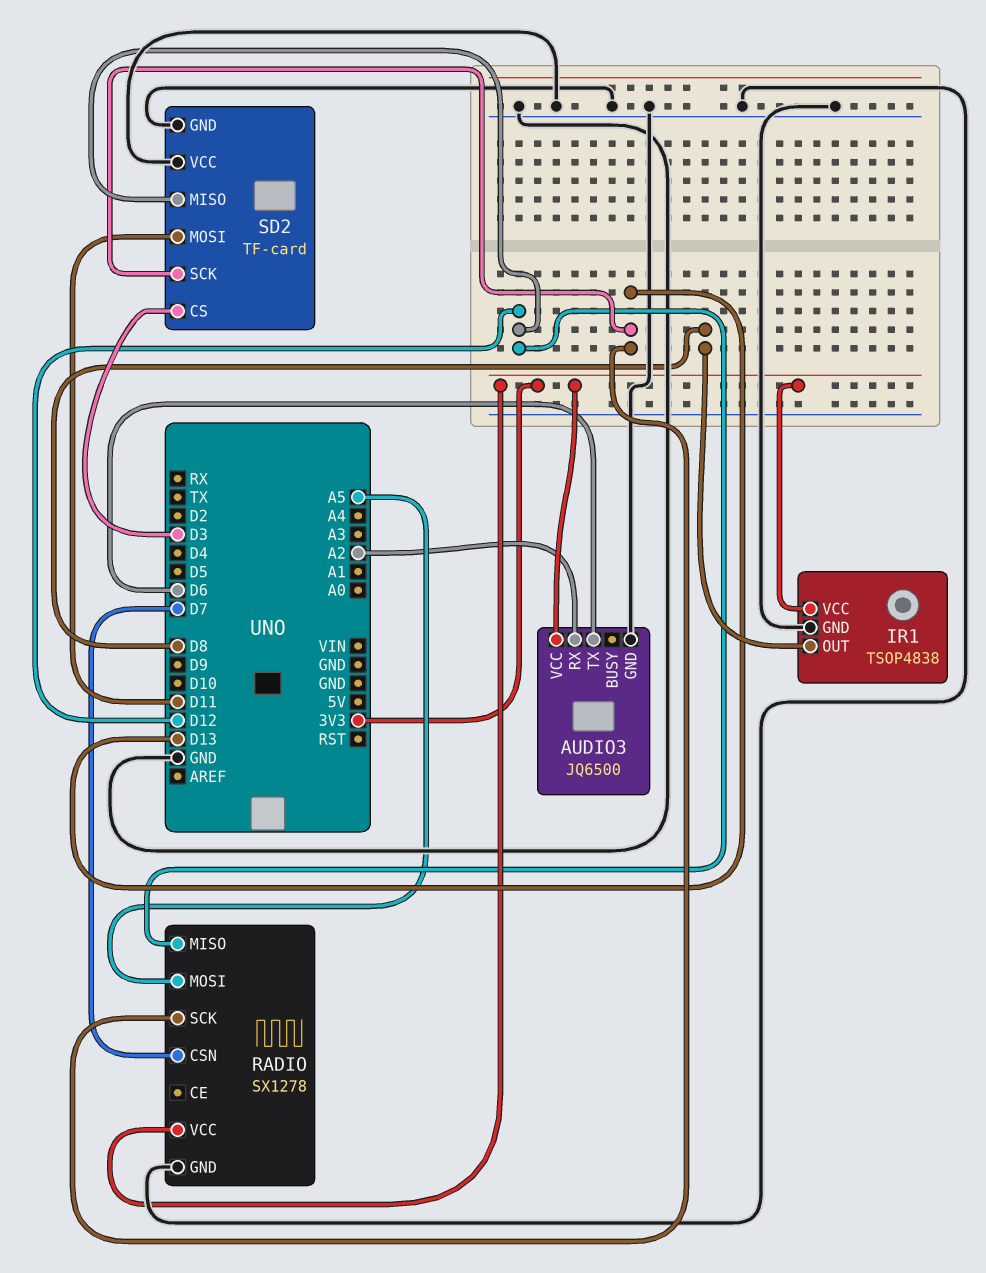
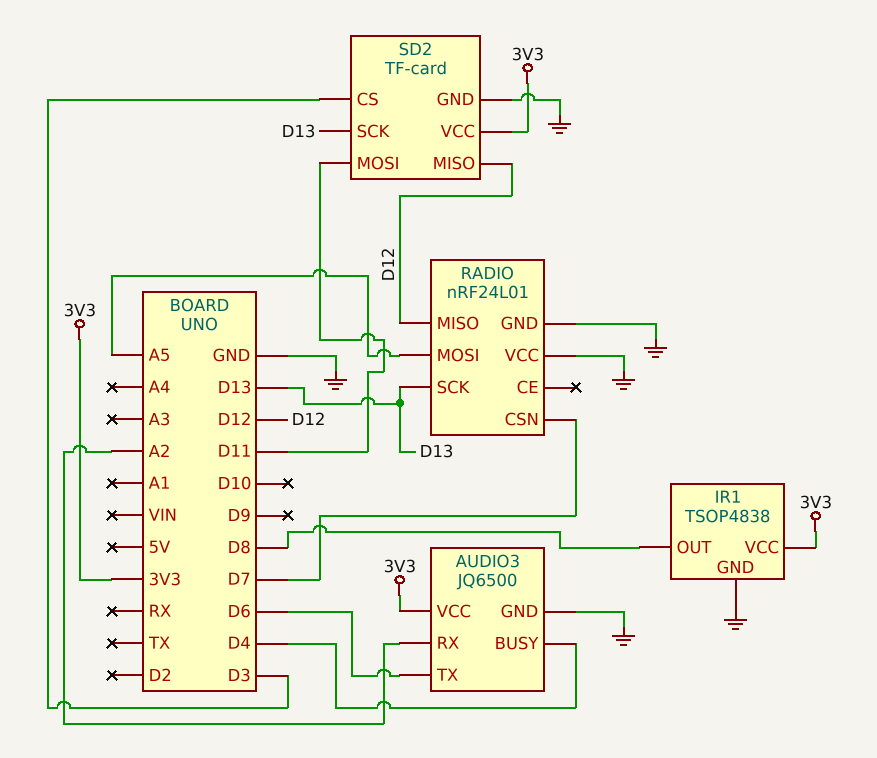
AUDIO3 pin BUSY: none -> D4
RADIO: SX1278 -> nRF24L01
RADIO pin VCC: 3V3 -> GND
SD2 pin VCC: GND -> 3V3

